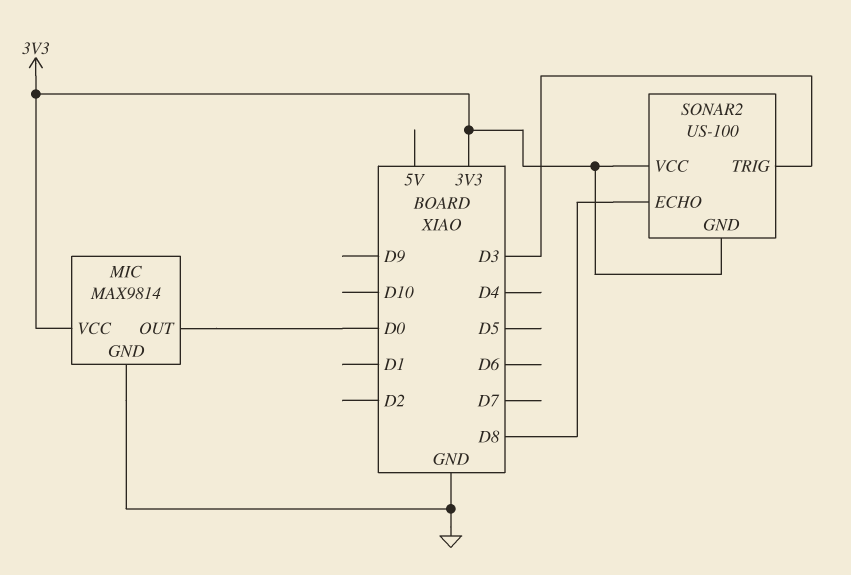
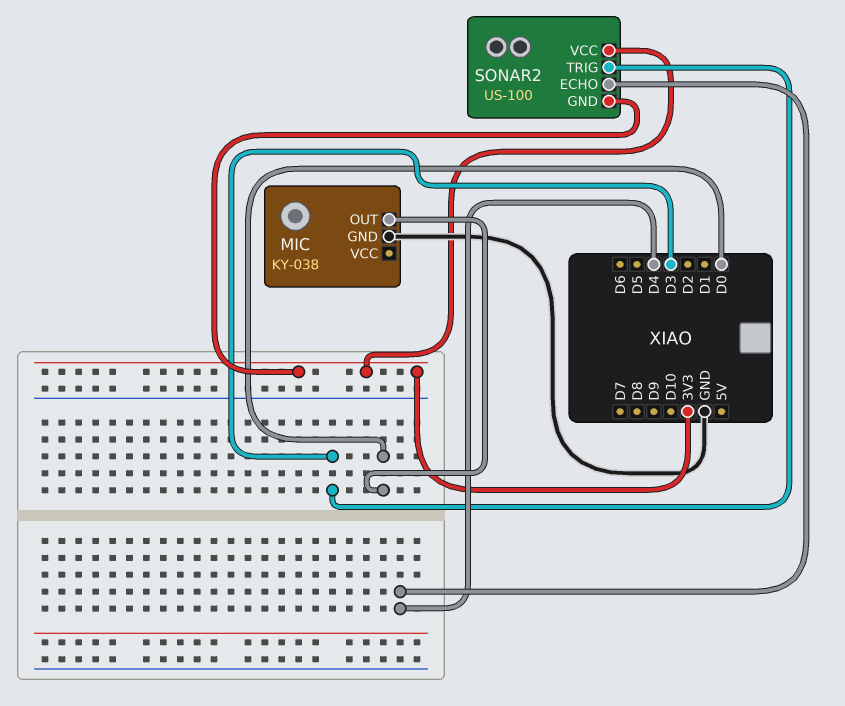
MIC: MAX9814 -> KY-038
MIC pin VCC: 3V3 -> none
SONAR2 pin ECHO: D8 -> D4

